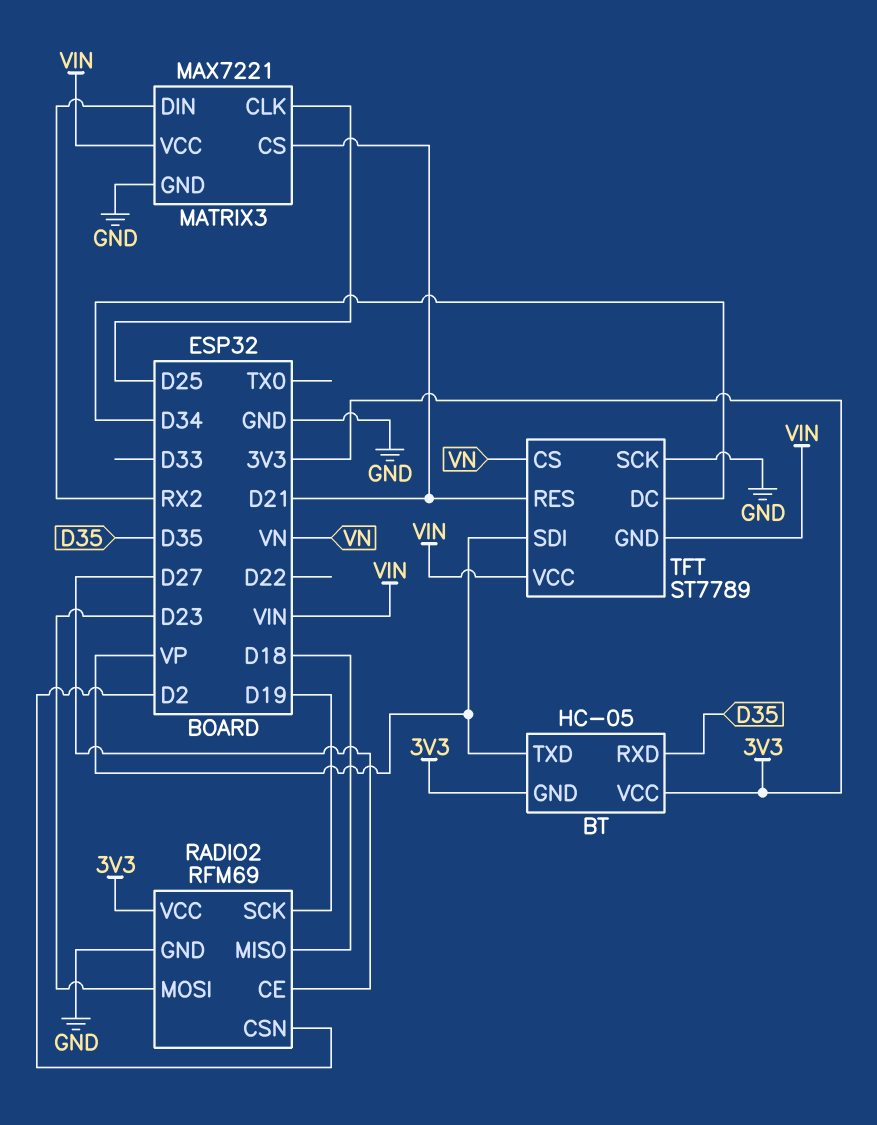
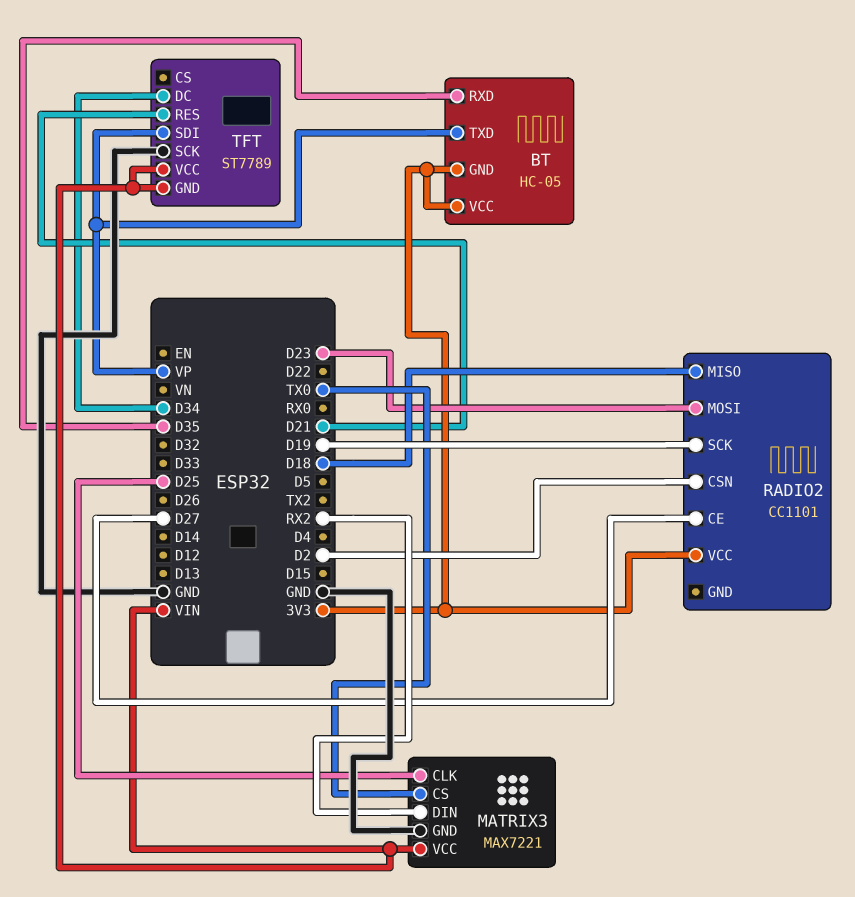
MATRIX3 pin CS: D21 -> TX0
RADIO2: RFM69 -> CC1101
RADIO2 pin GND: GND -> none
TFT pin CS: VN -> none

